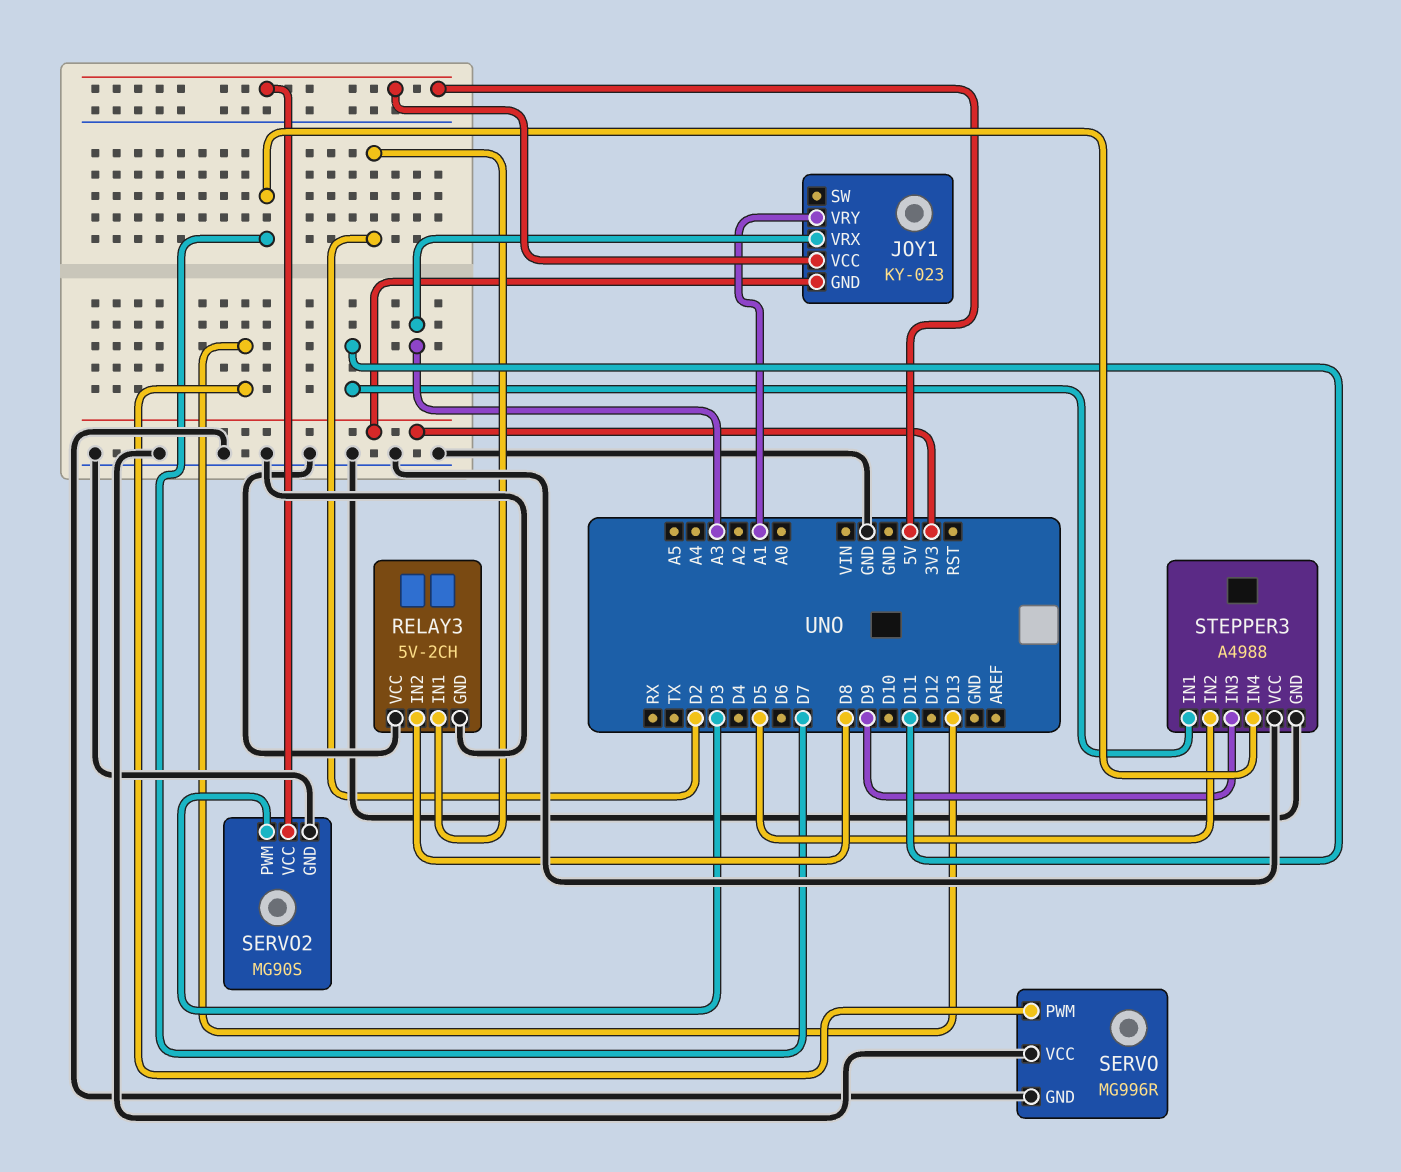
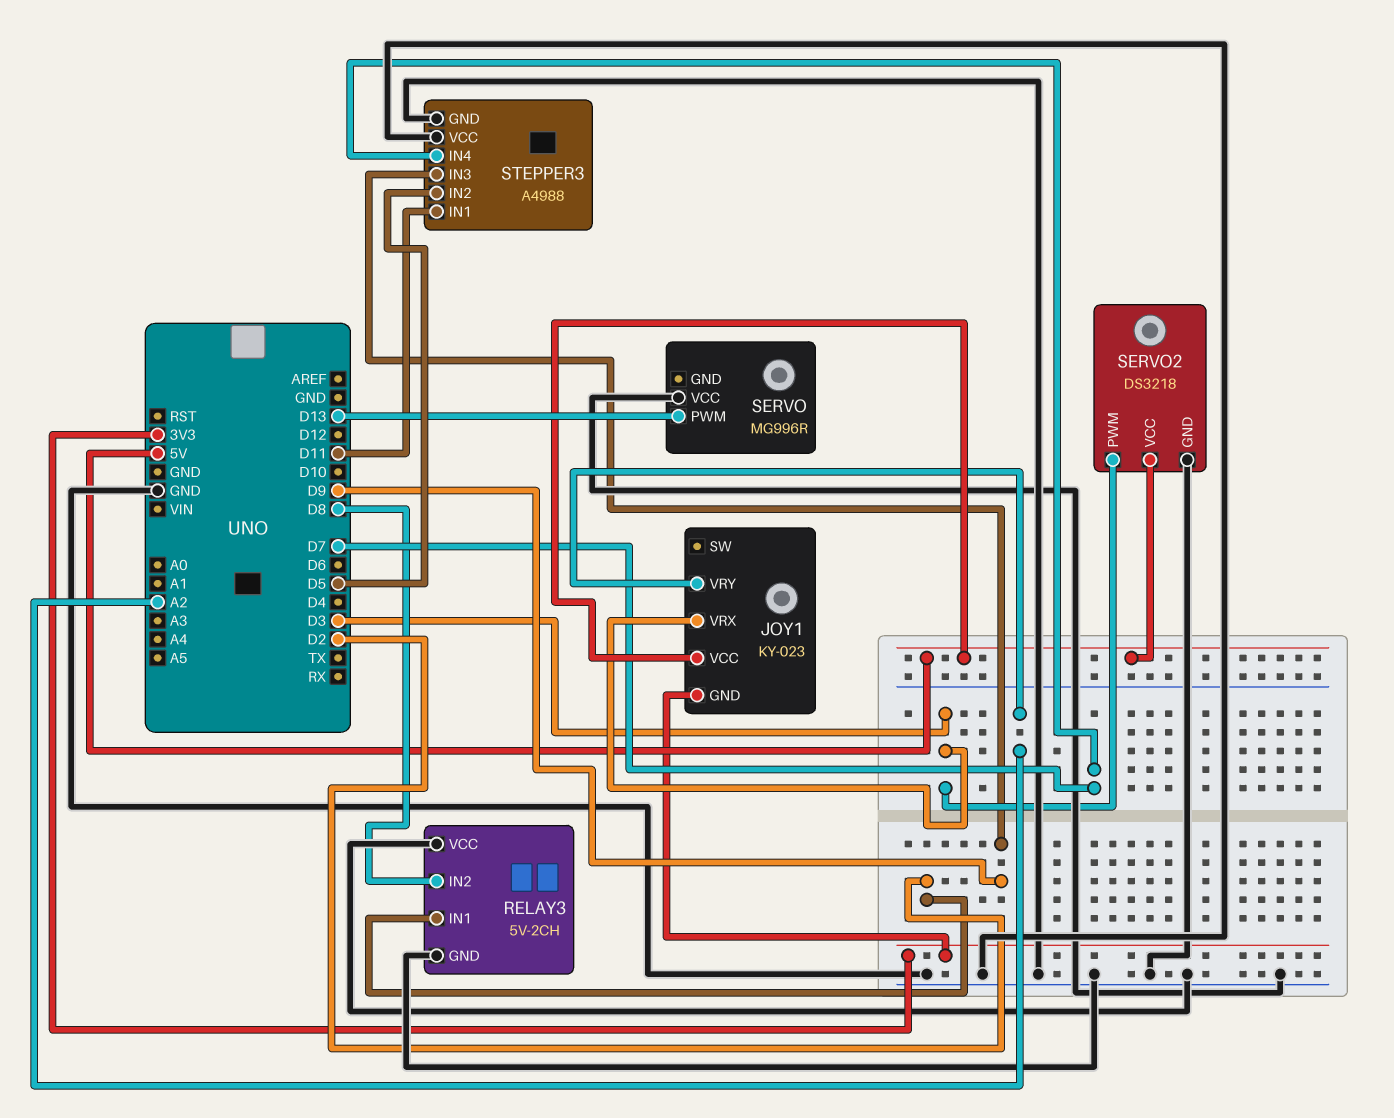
JOY1 pin VRX: A3 -> D3
JOY1 pin VRY: A1 -> A2
SERVO pin GND: GND -> none
SERVO2: MG90S -> DS3218

